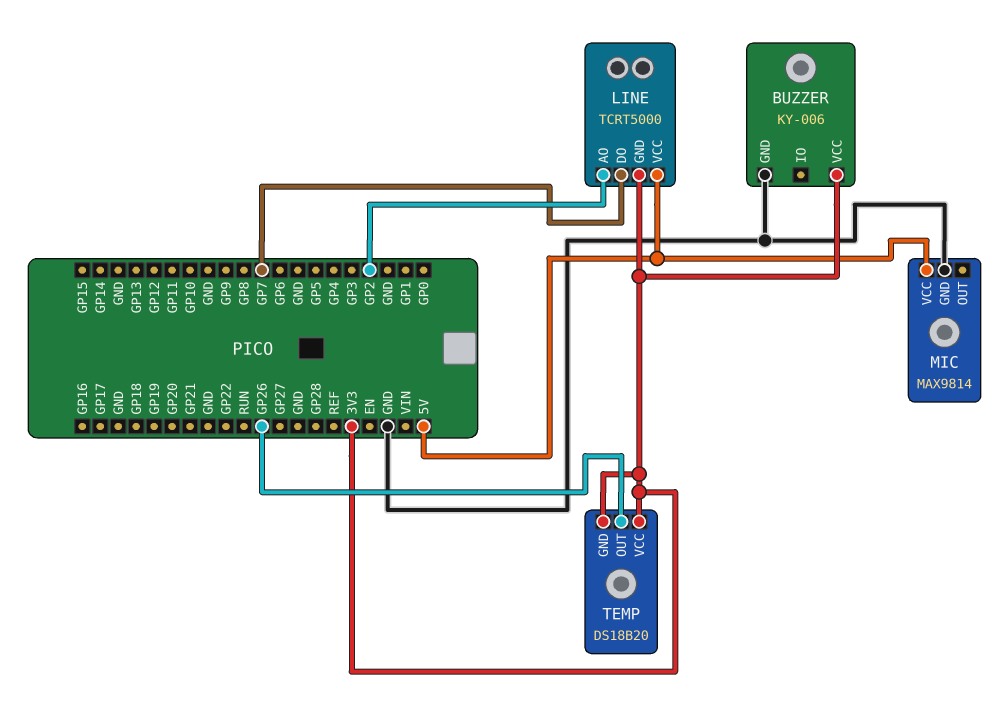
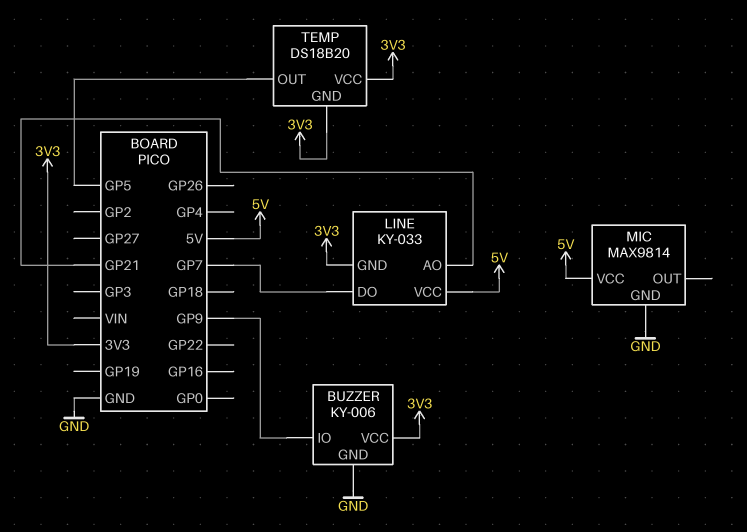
BUZZER pin IO: none -> GP9
LINE: TCRT5000 -> KY-033
LINE pin AO: GP2 -> GP21
TEMP pin OUT: GP26 -> GP5

